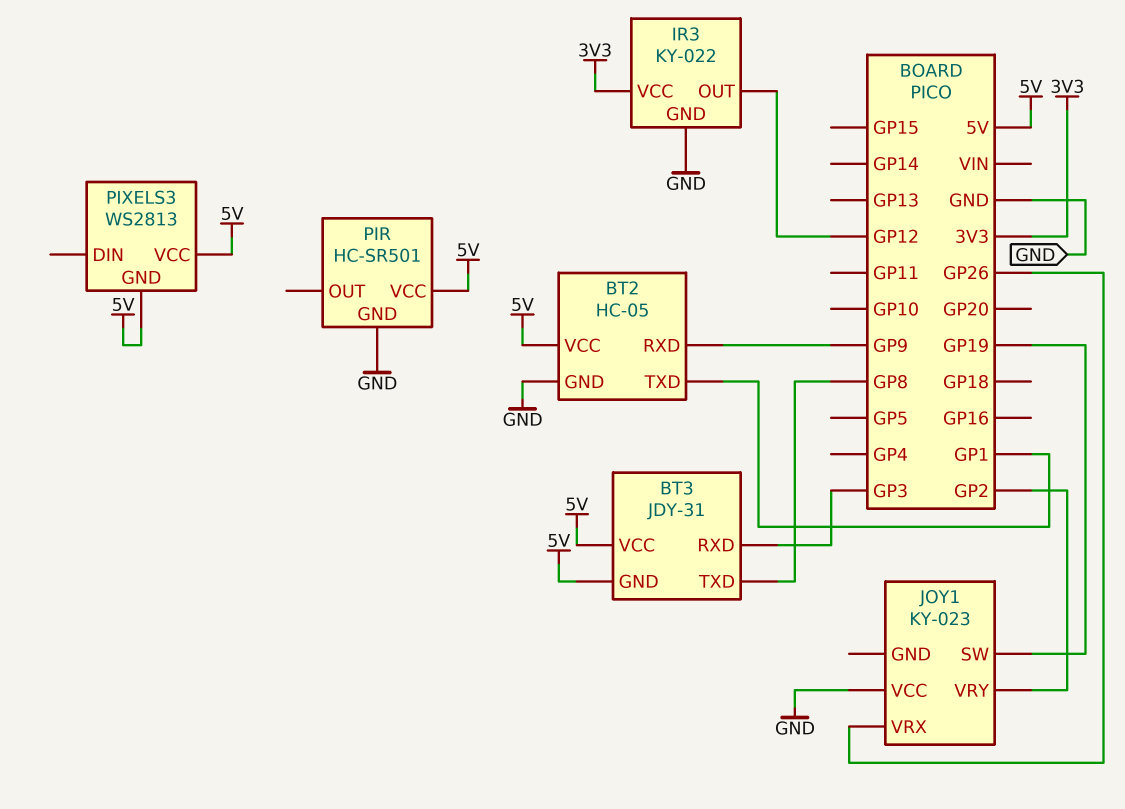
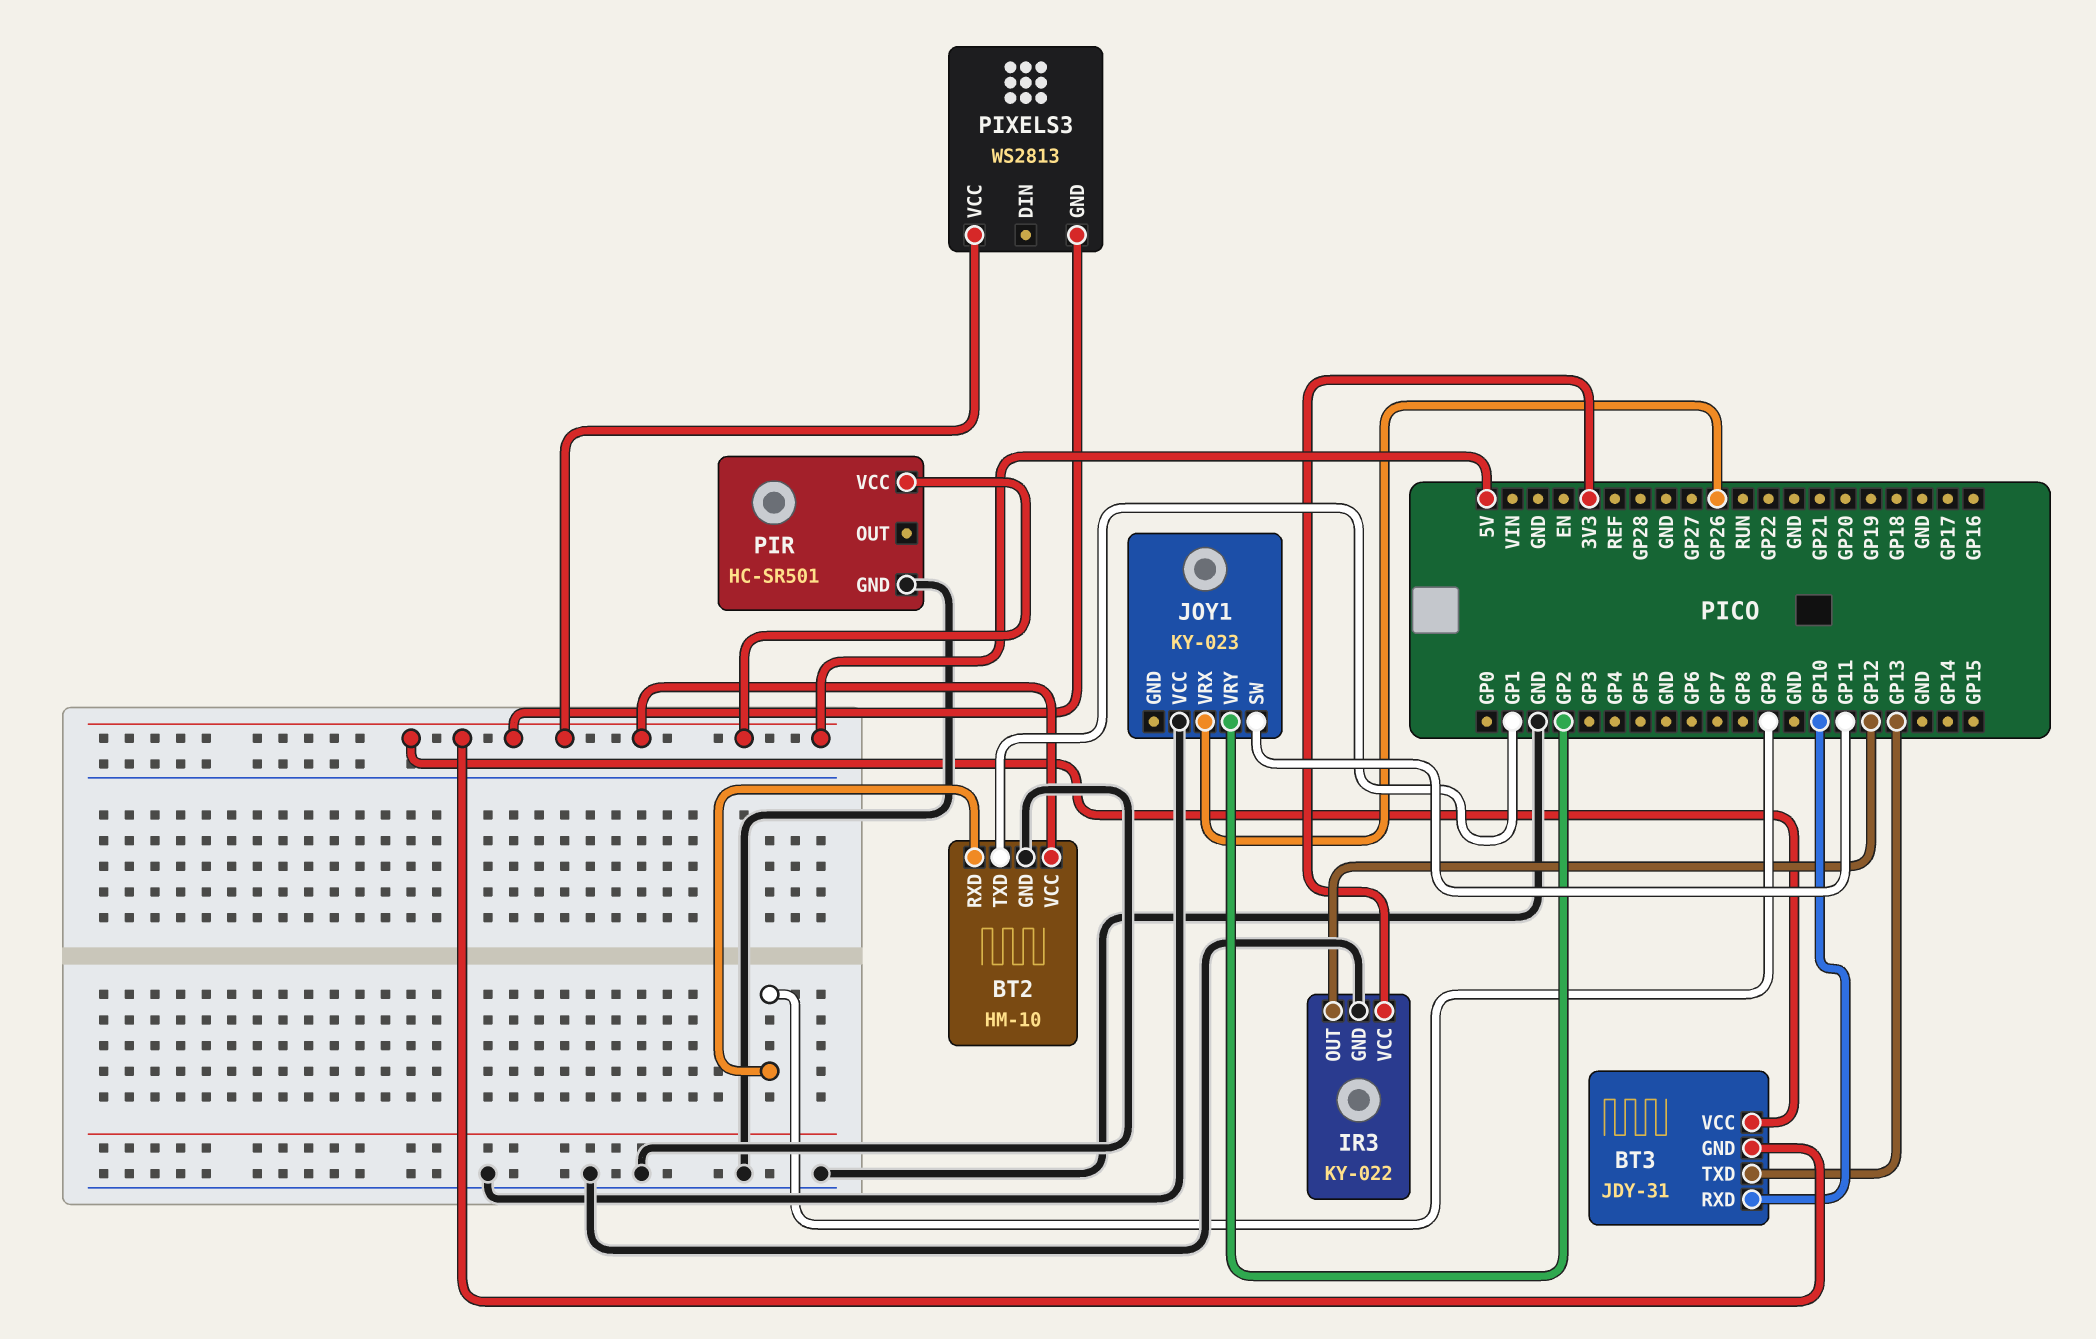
BT2: HC-05 -> HM-10
BT3 pin RXD: GP3 -> GP10
BT3 pin TXD: GP8 -> GP13
JOY1 pin SW: GP19 -> GP11

